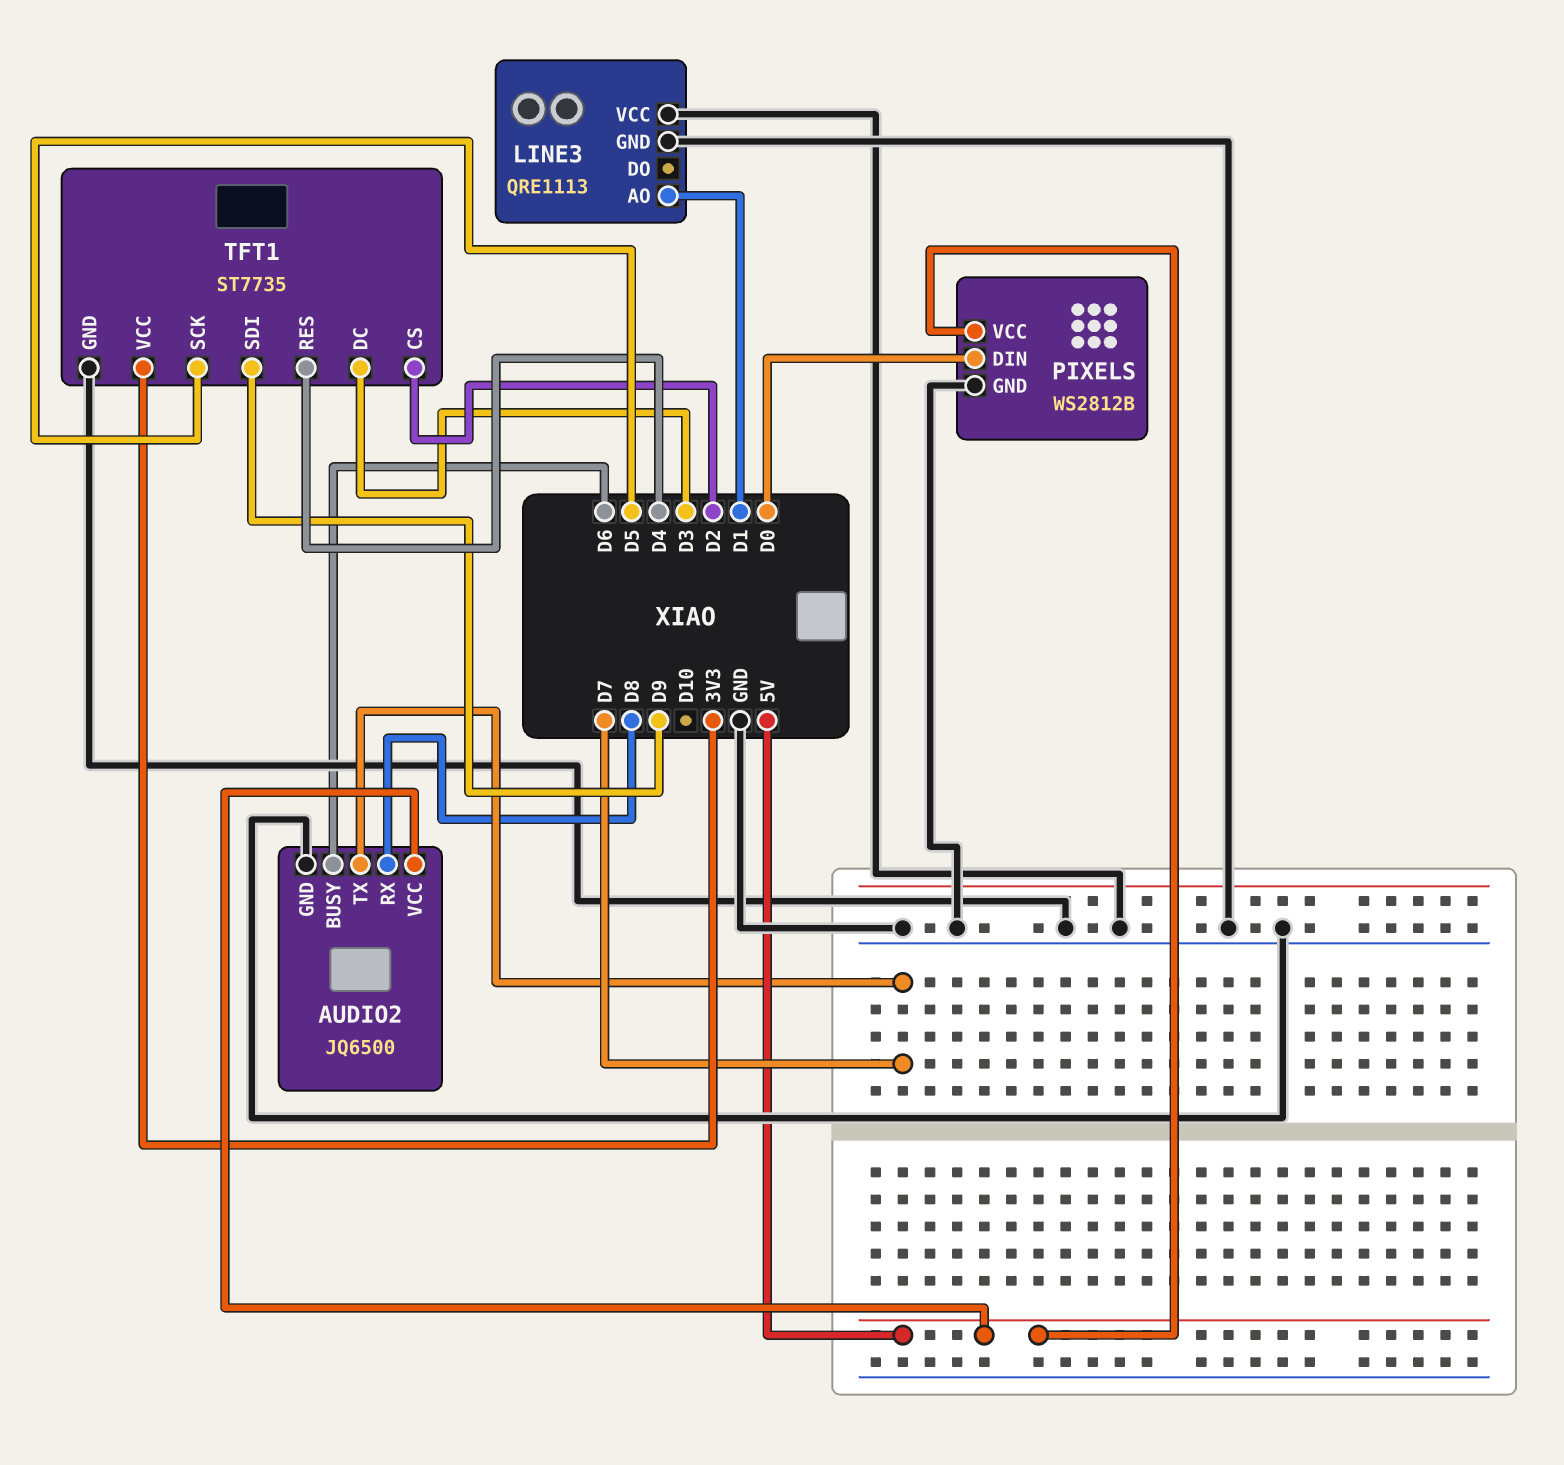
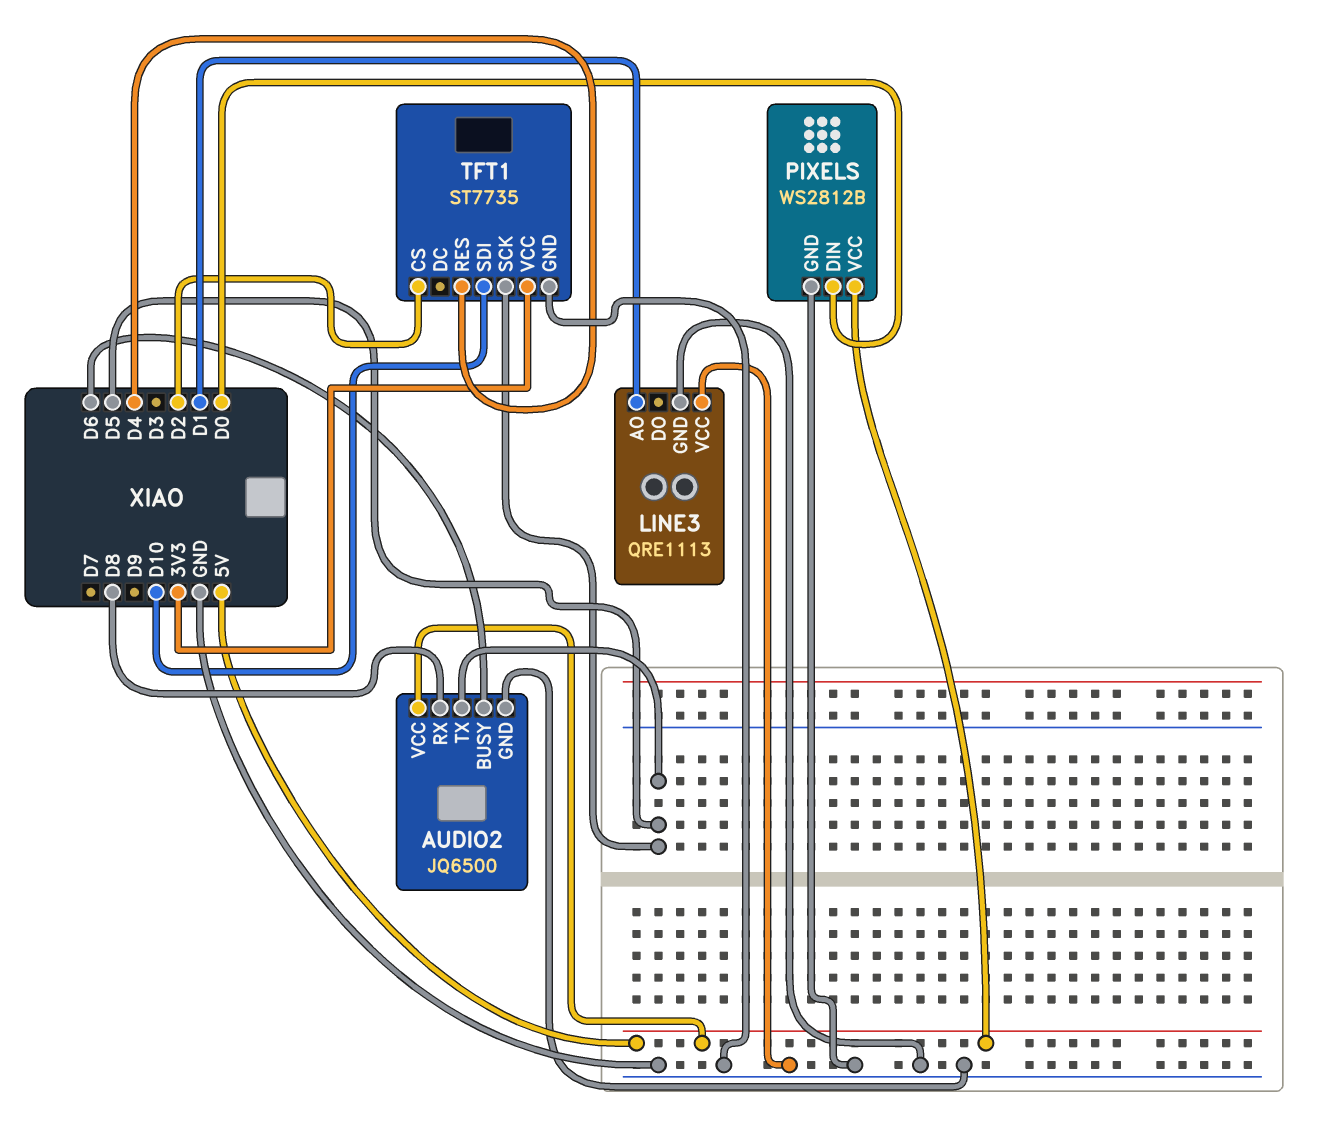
AUDIO2 pin TX: D7 -> D5
TFT1 pin DC: D3 -> none
TFT1 pin SDI: D9 -> D10

